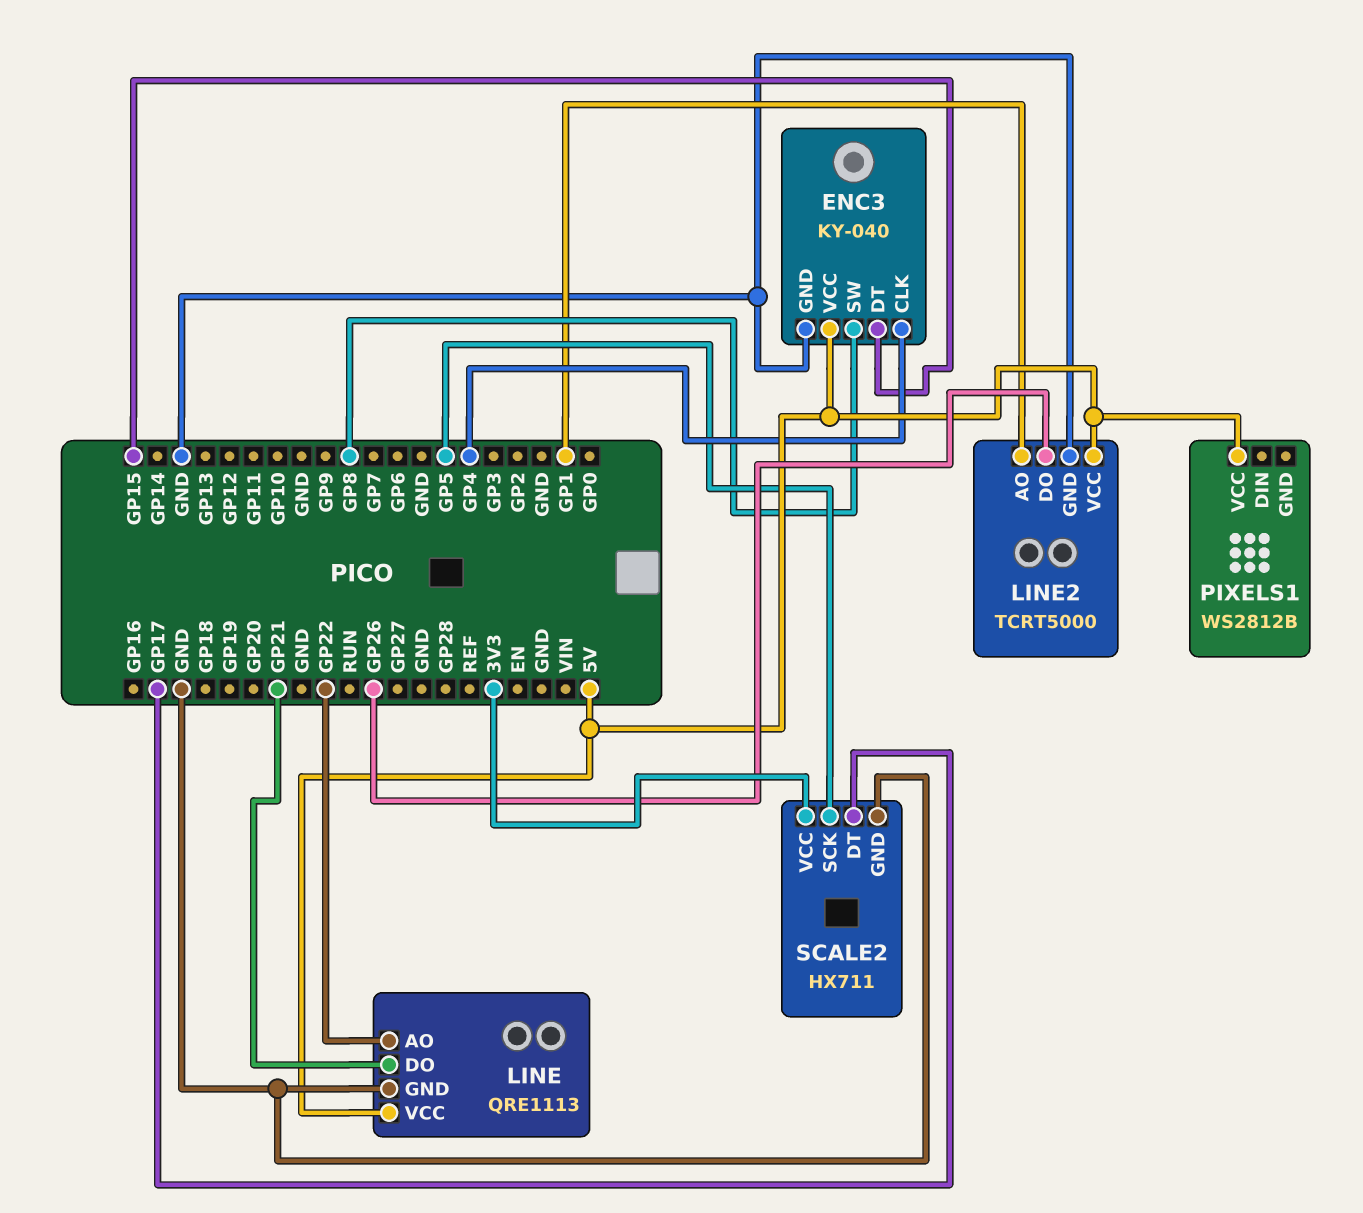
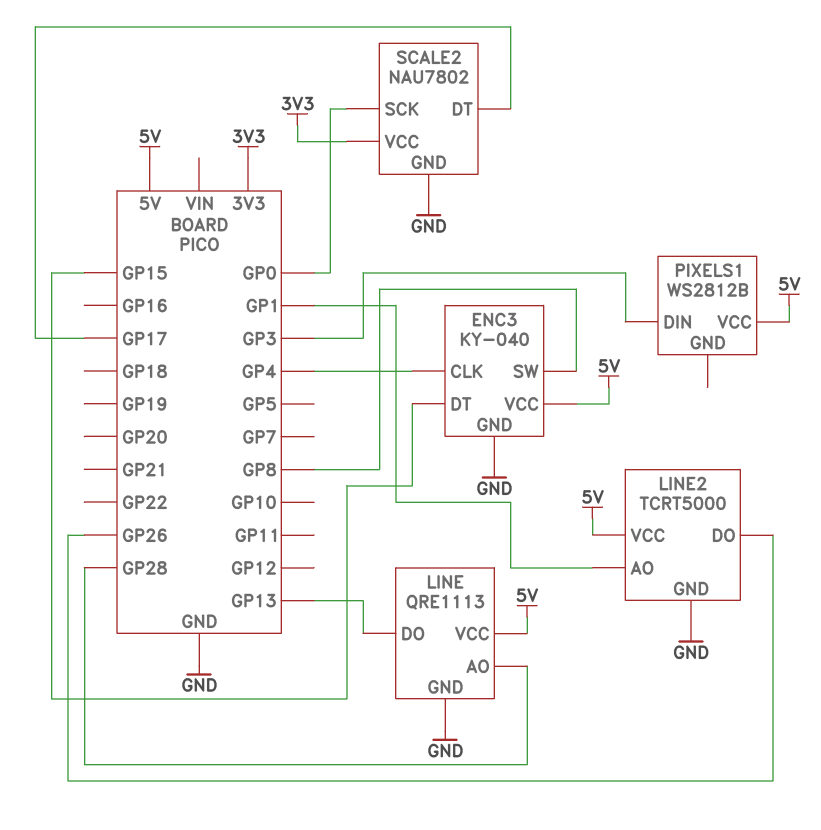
LINE pin AO: GP22 -> GP28
LINE pin DO: GP21 -> GP13
PIXELS1 pin DIN: none -> GP3
SCALE2: HX711 -> NAU7802
SCALE2 pin SCK: GP5 -> GP0

